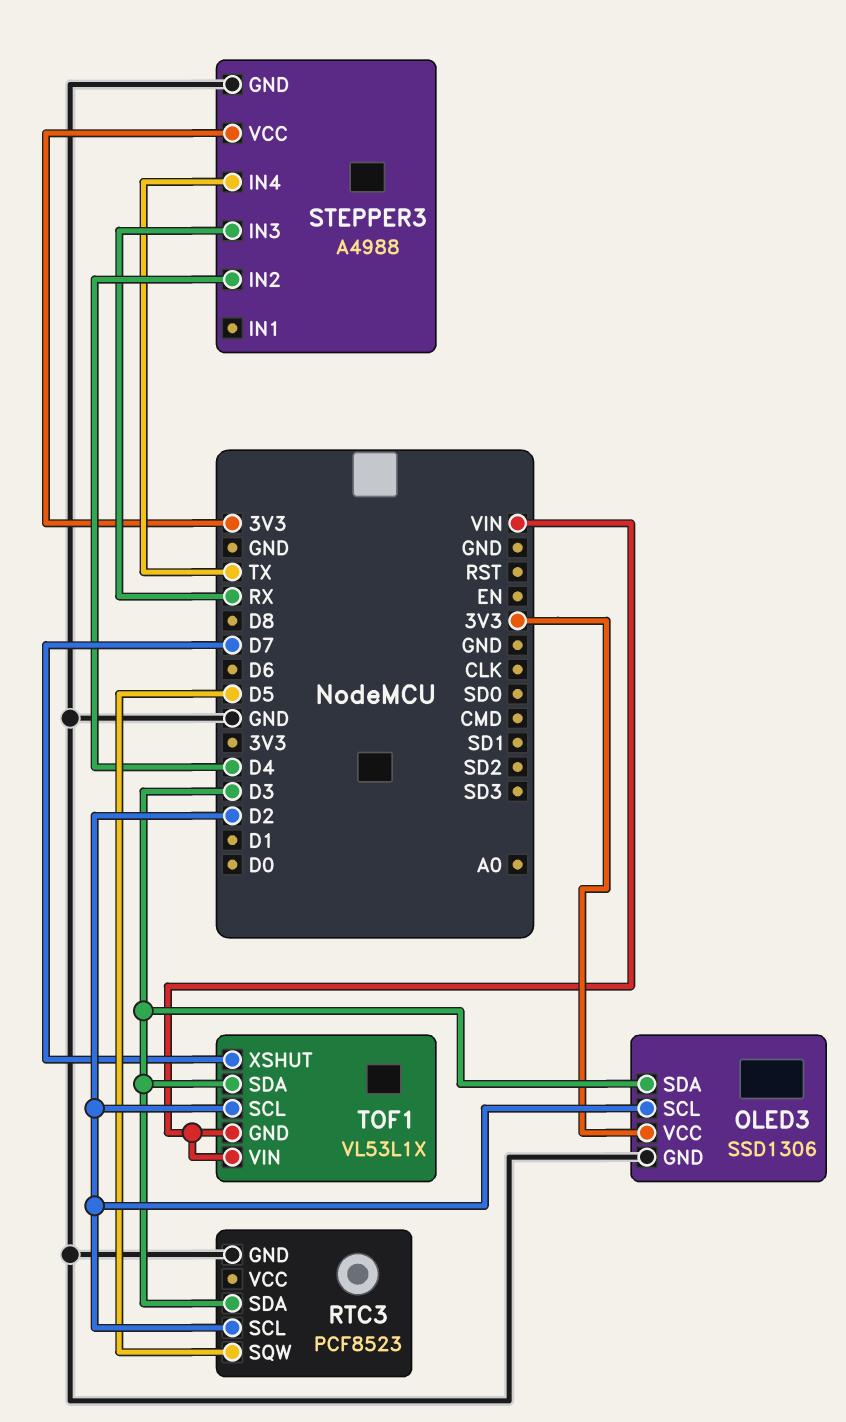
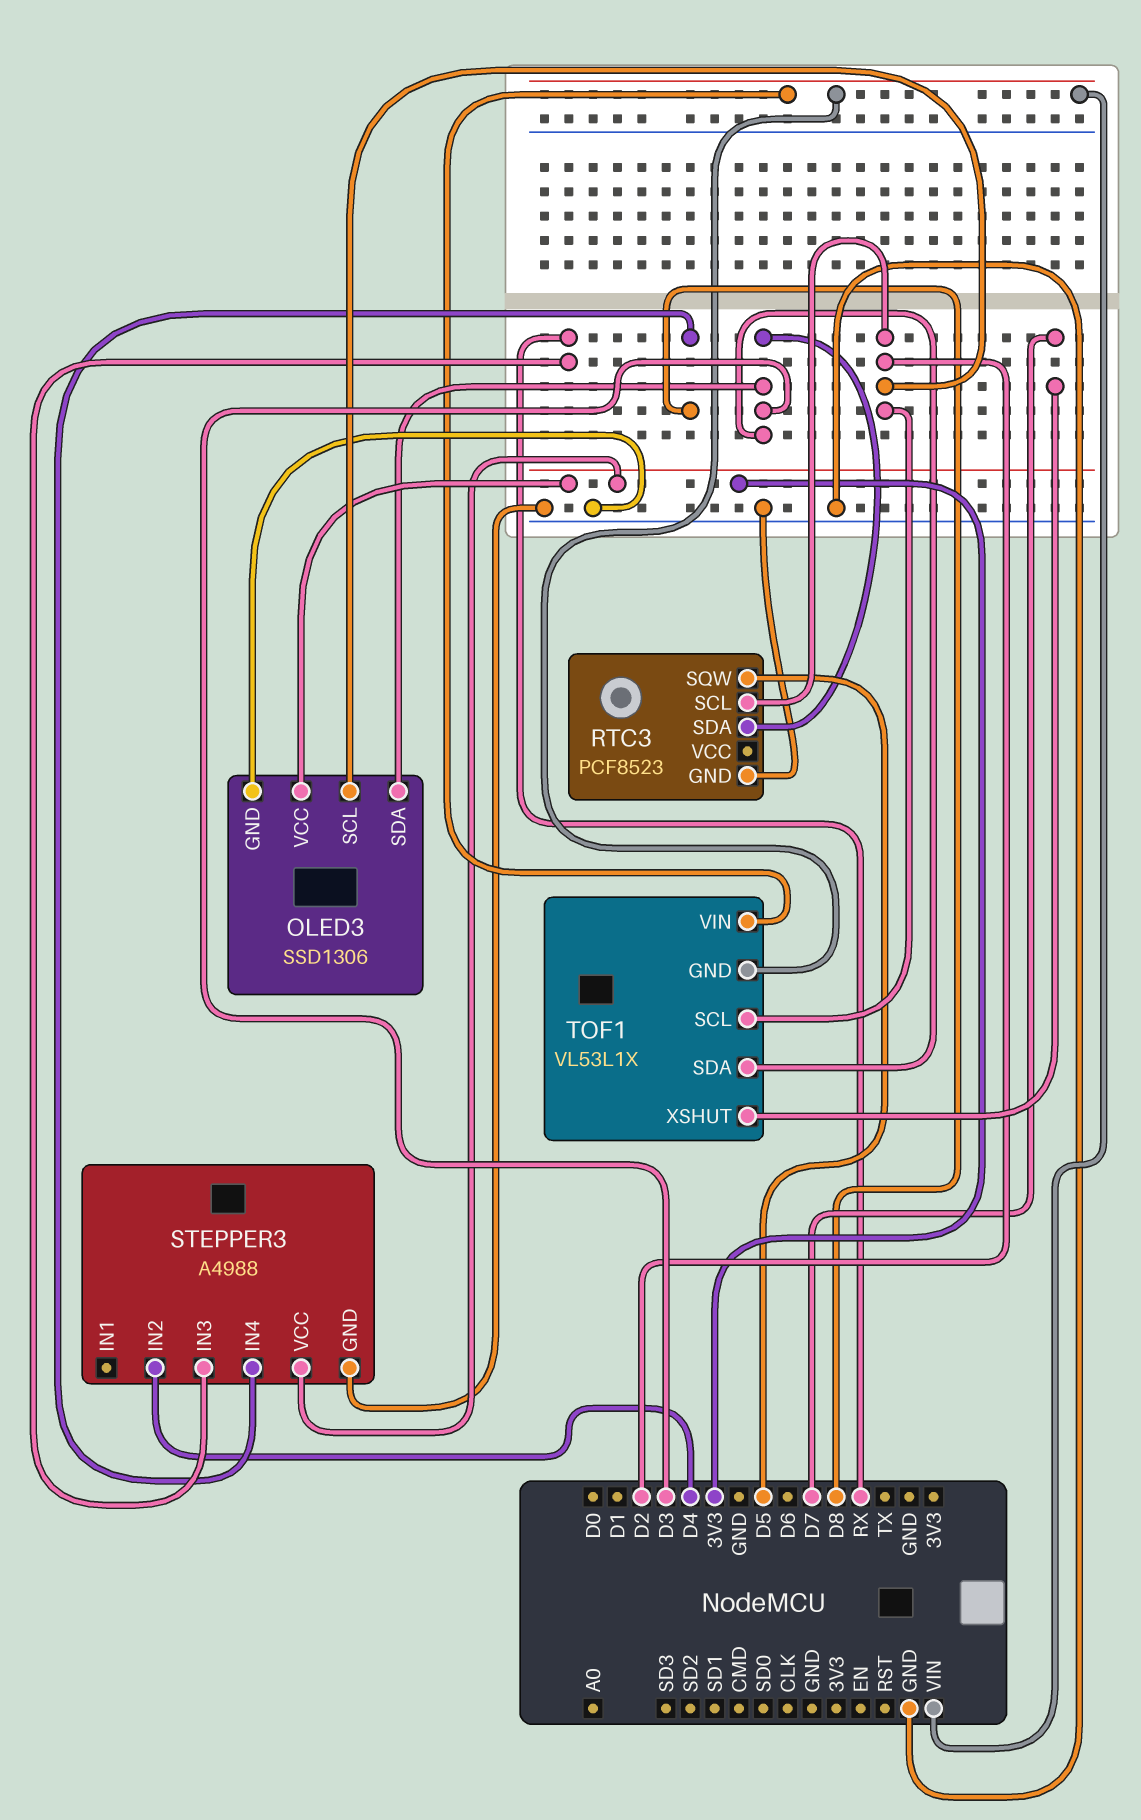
STEPPER3 pin IN4: TX -> D8

